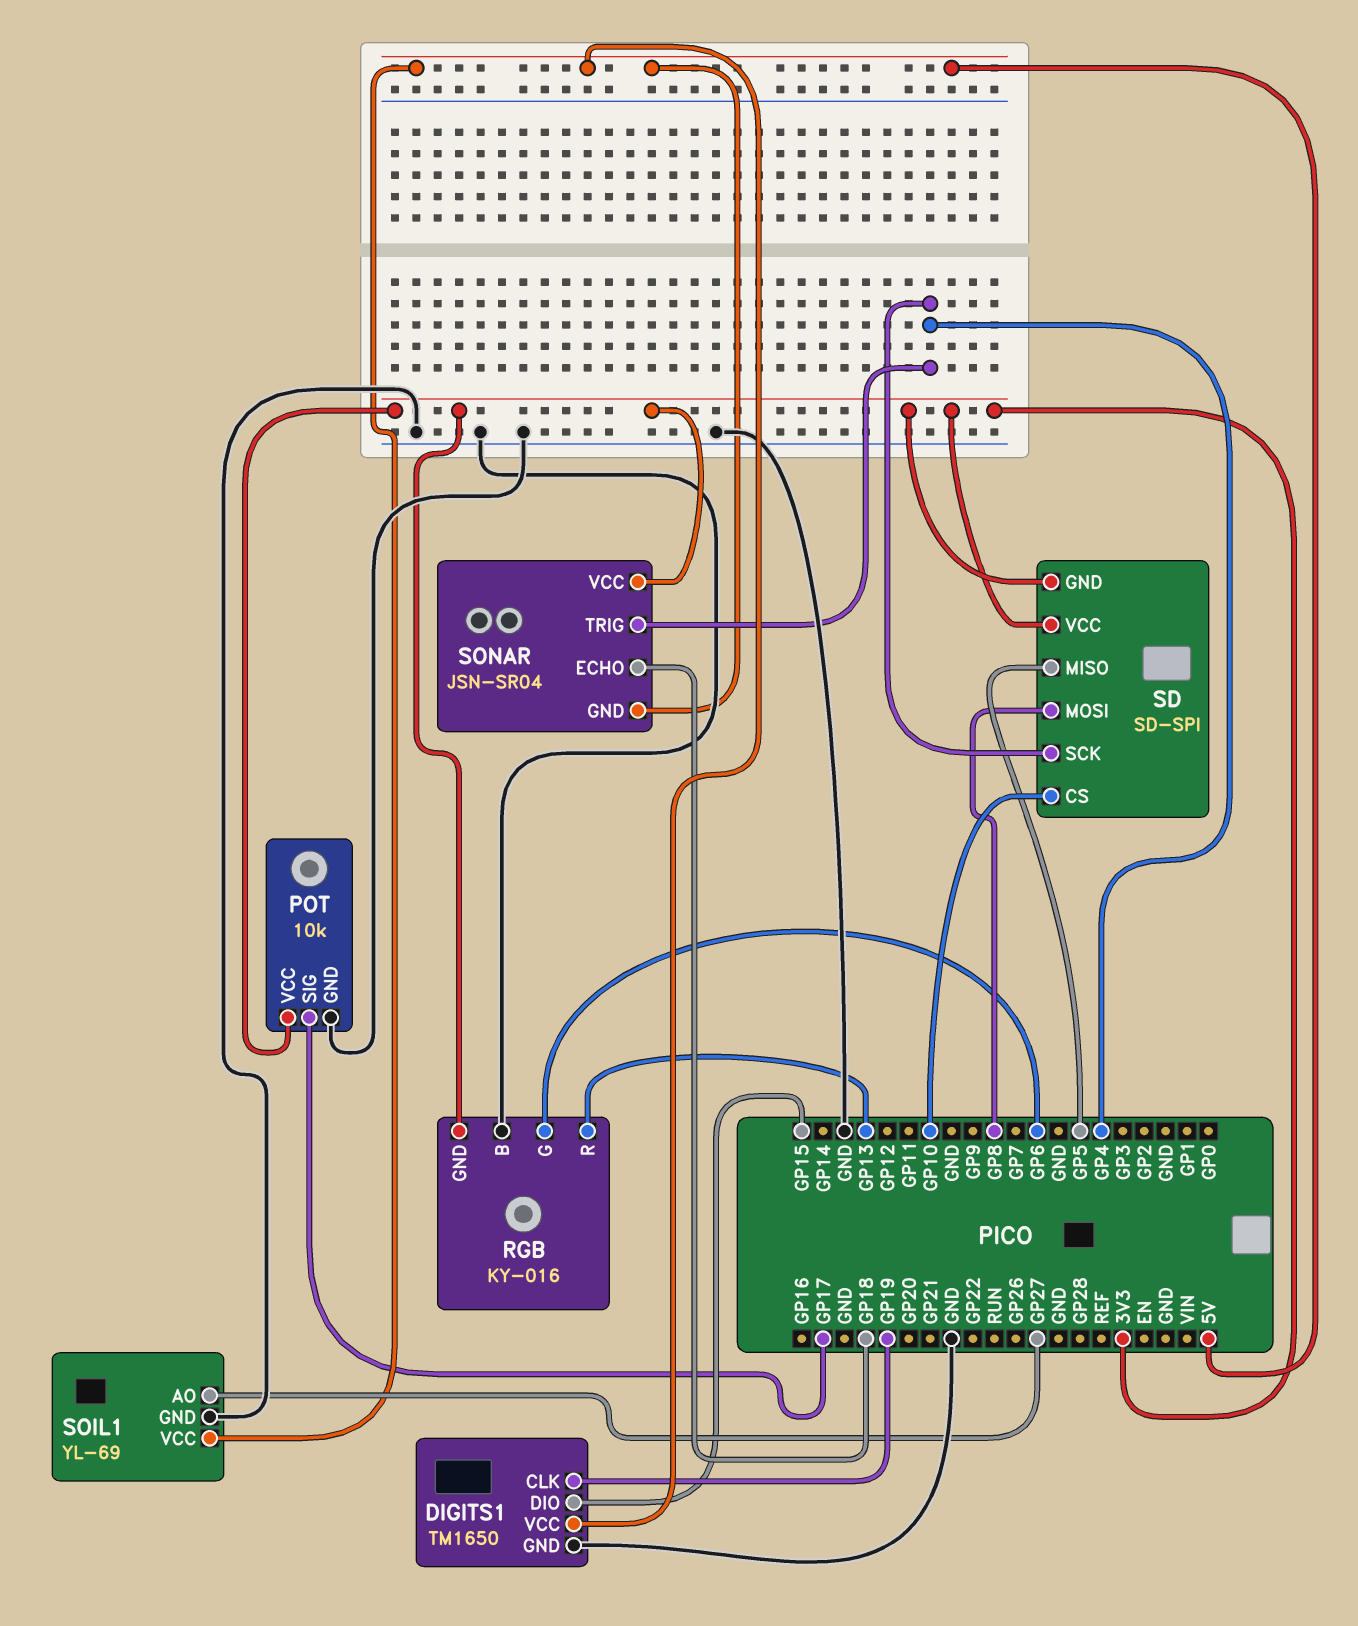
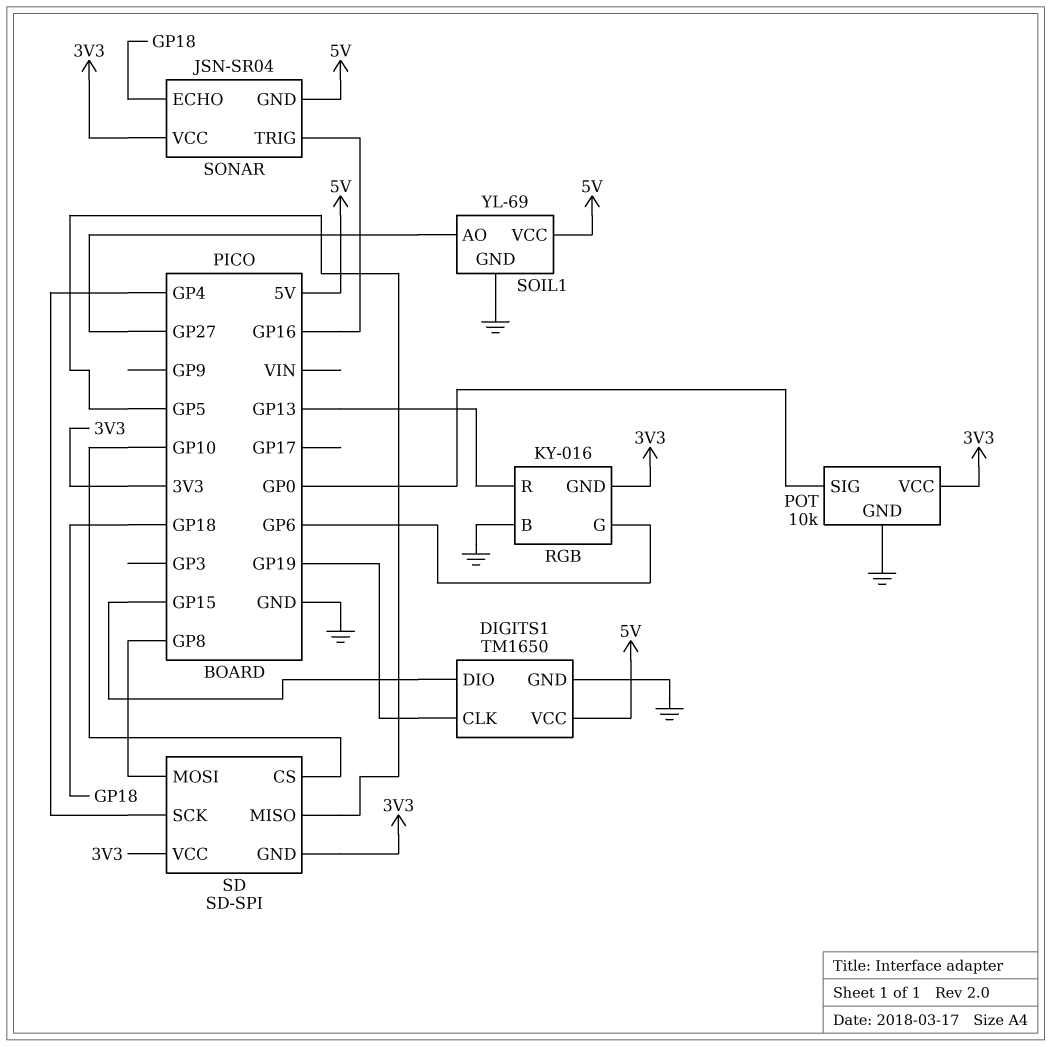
POT pin SIG: GP17 -> GP0
SONAR pin TRIG: GP4 -> GP16

